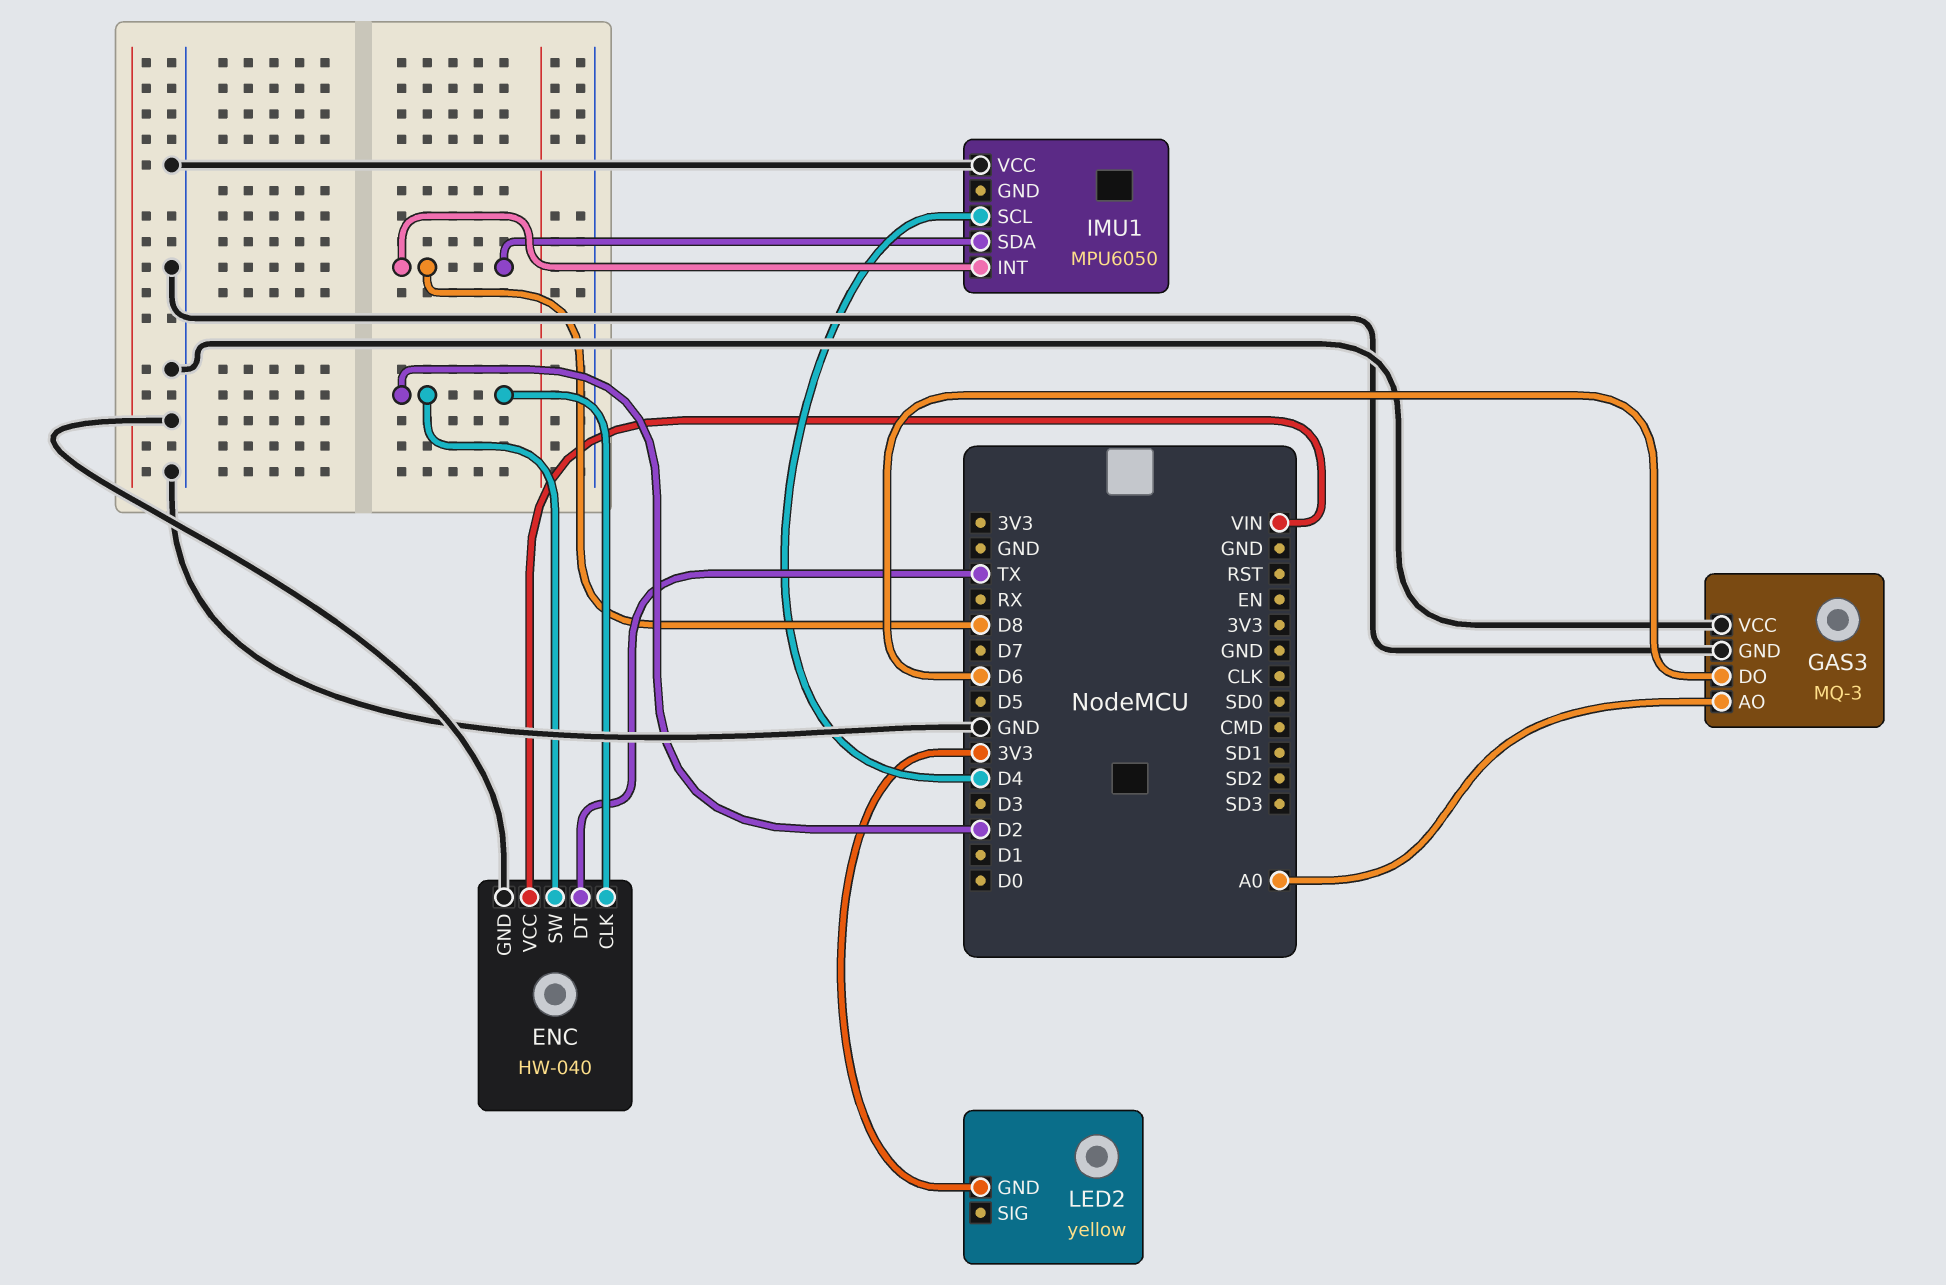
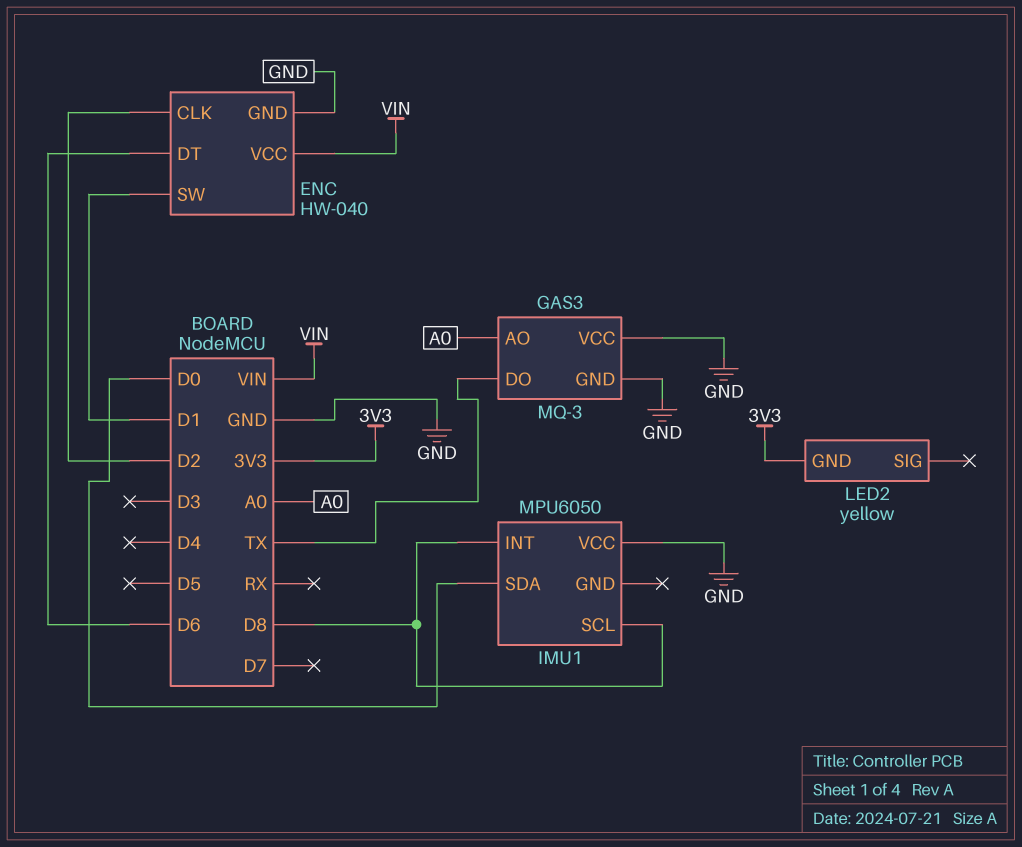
ENC pin DT: TX -> D6
ENC pin SW: D2 -> D1
GAS3 pin DO: D6 -> TX
IMU1 pin SCL: D4 -> D8
IMU1 pin SDA: D8 -> D0

